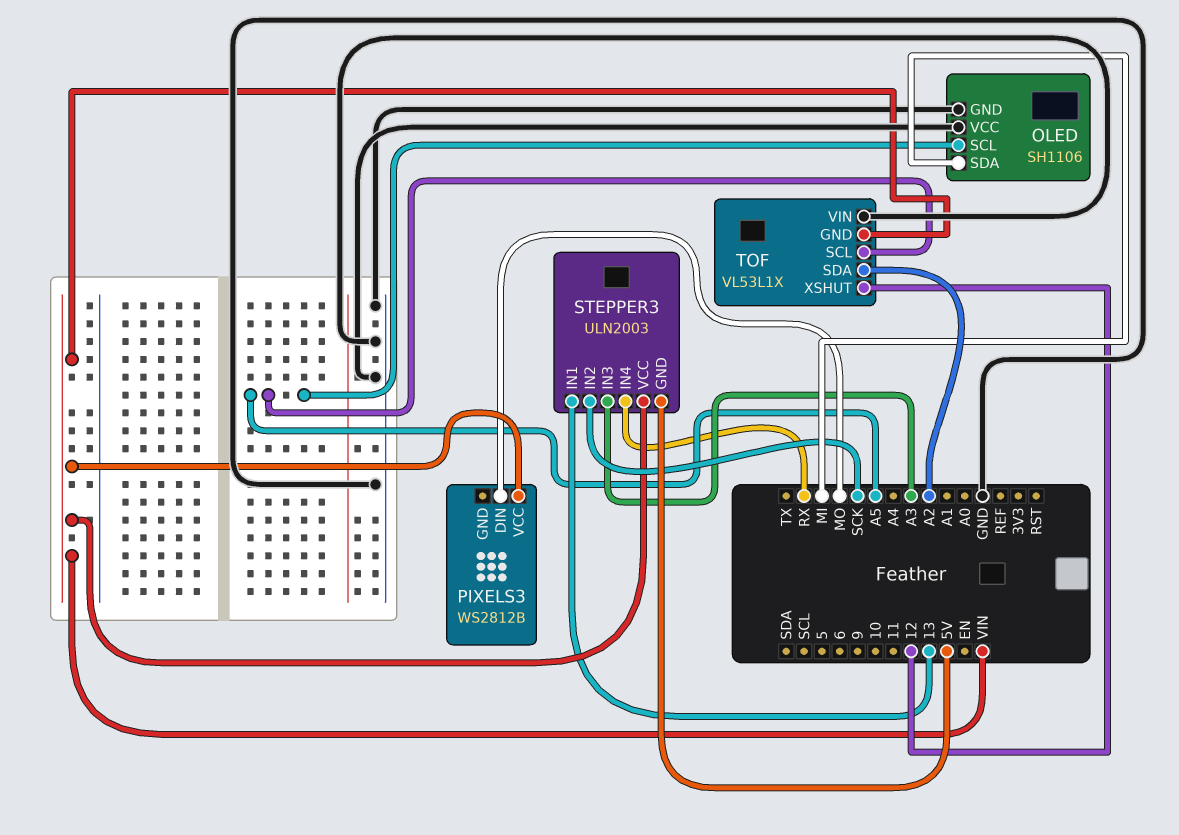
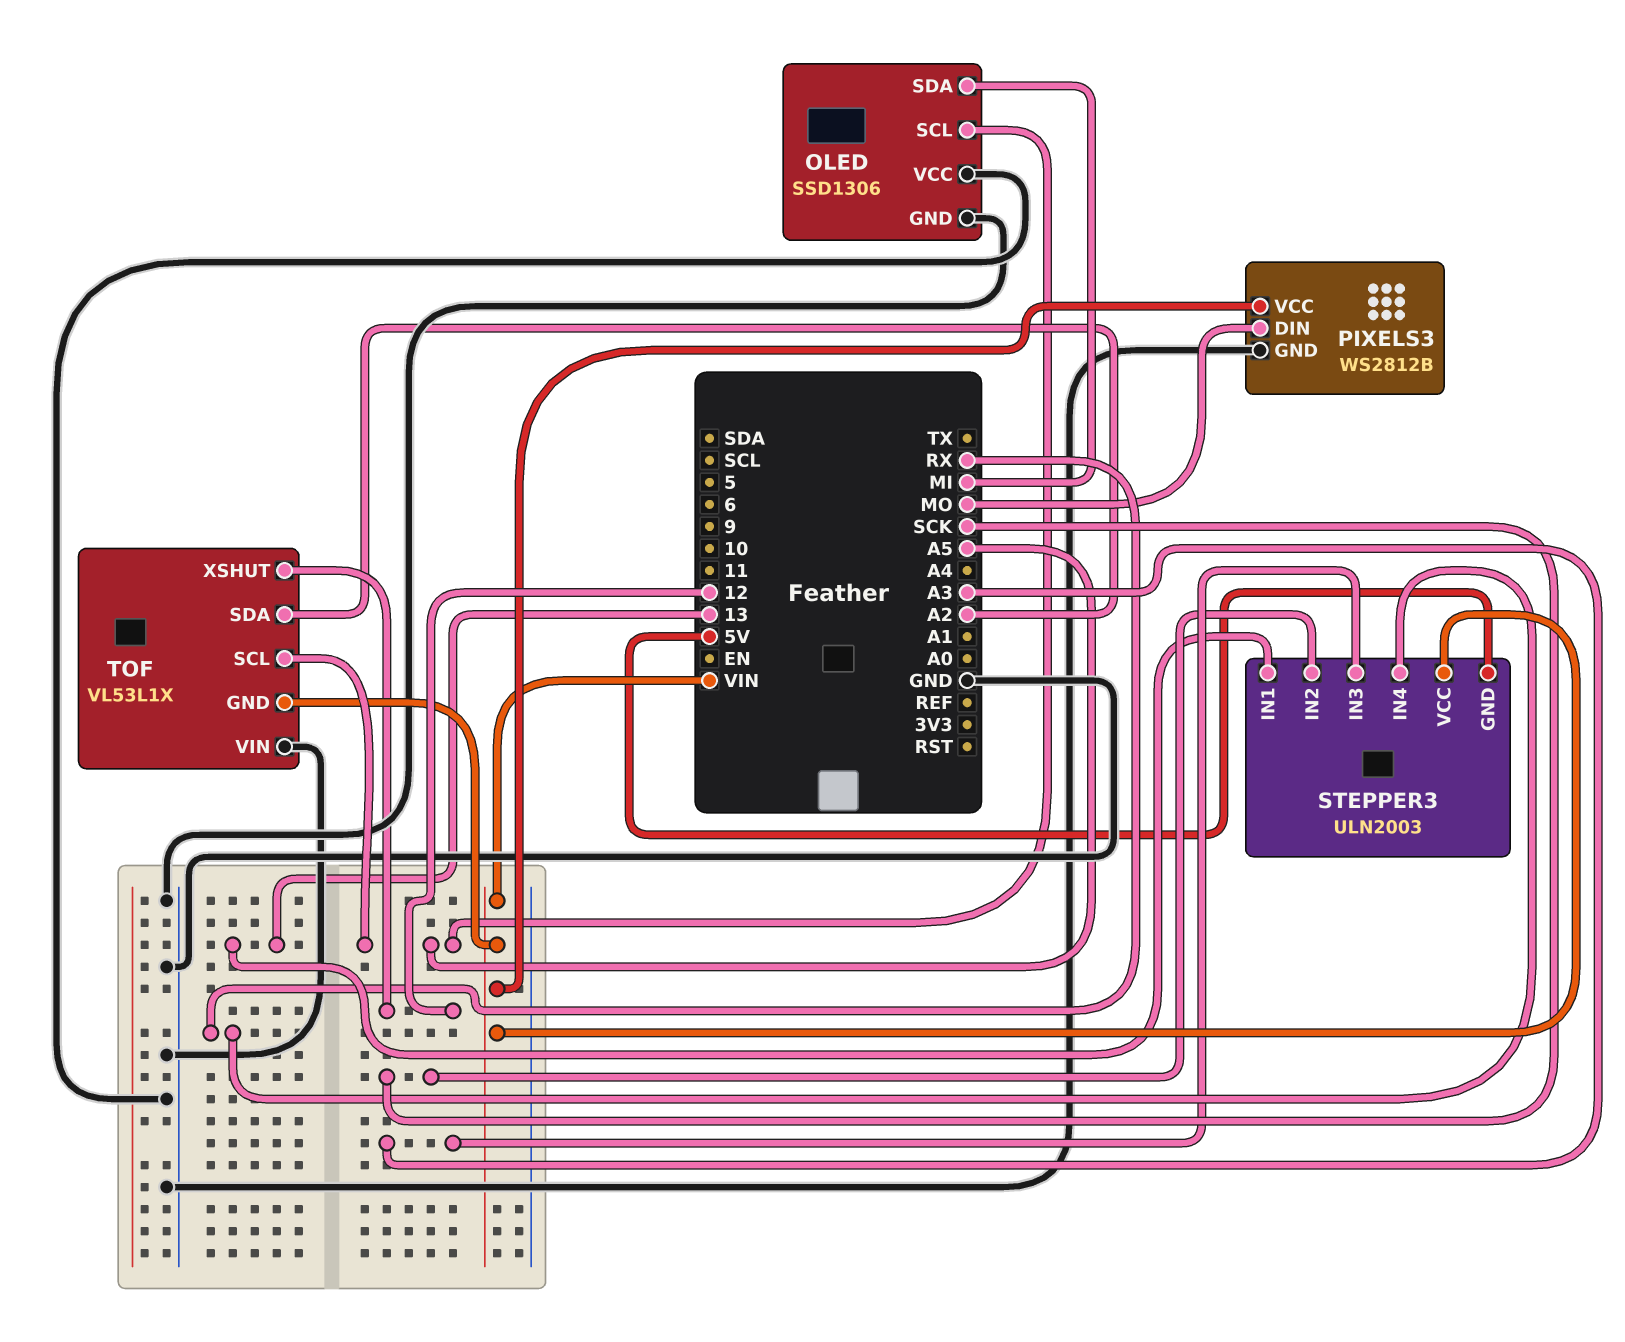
OLED: SH1106 -> SSD1306
PIXELS3 pin GND: none -> GND

